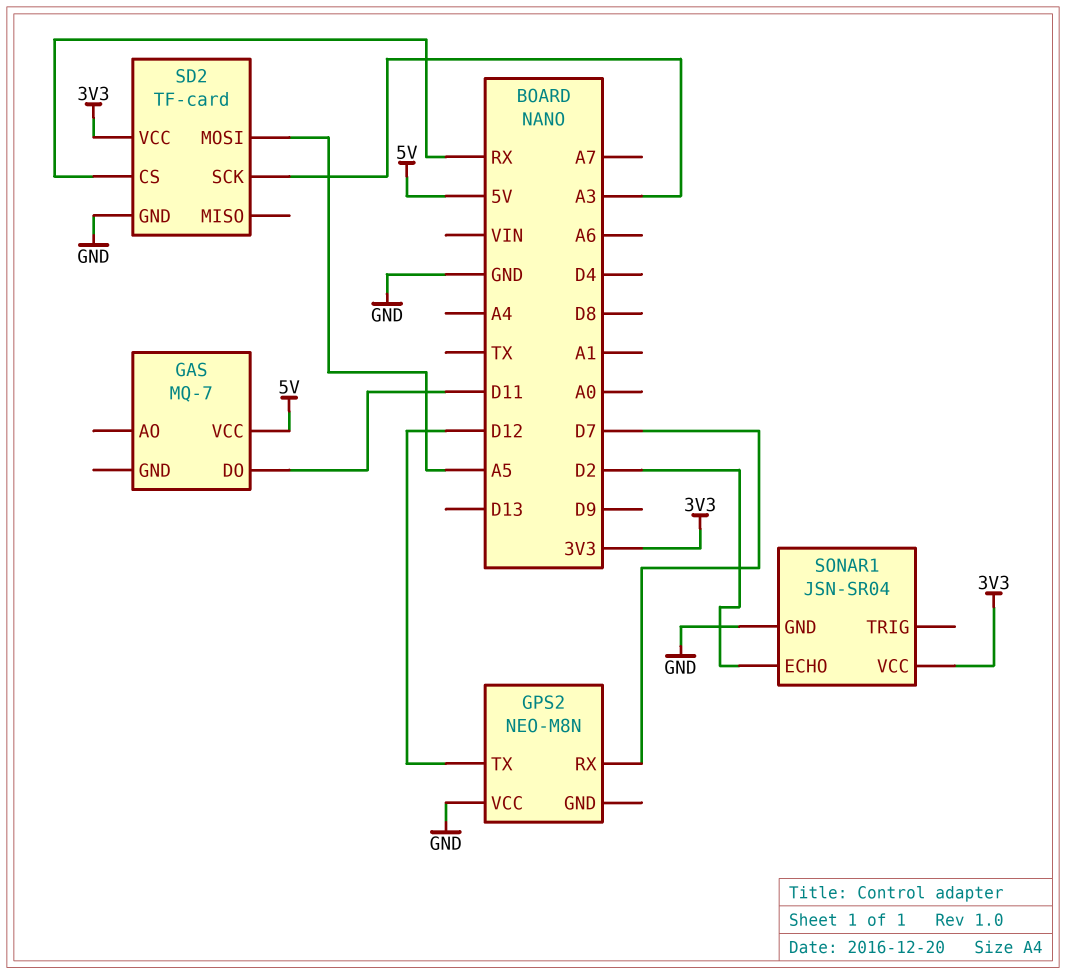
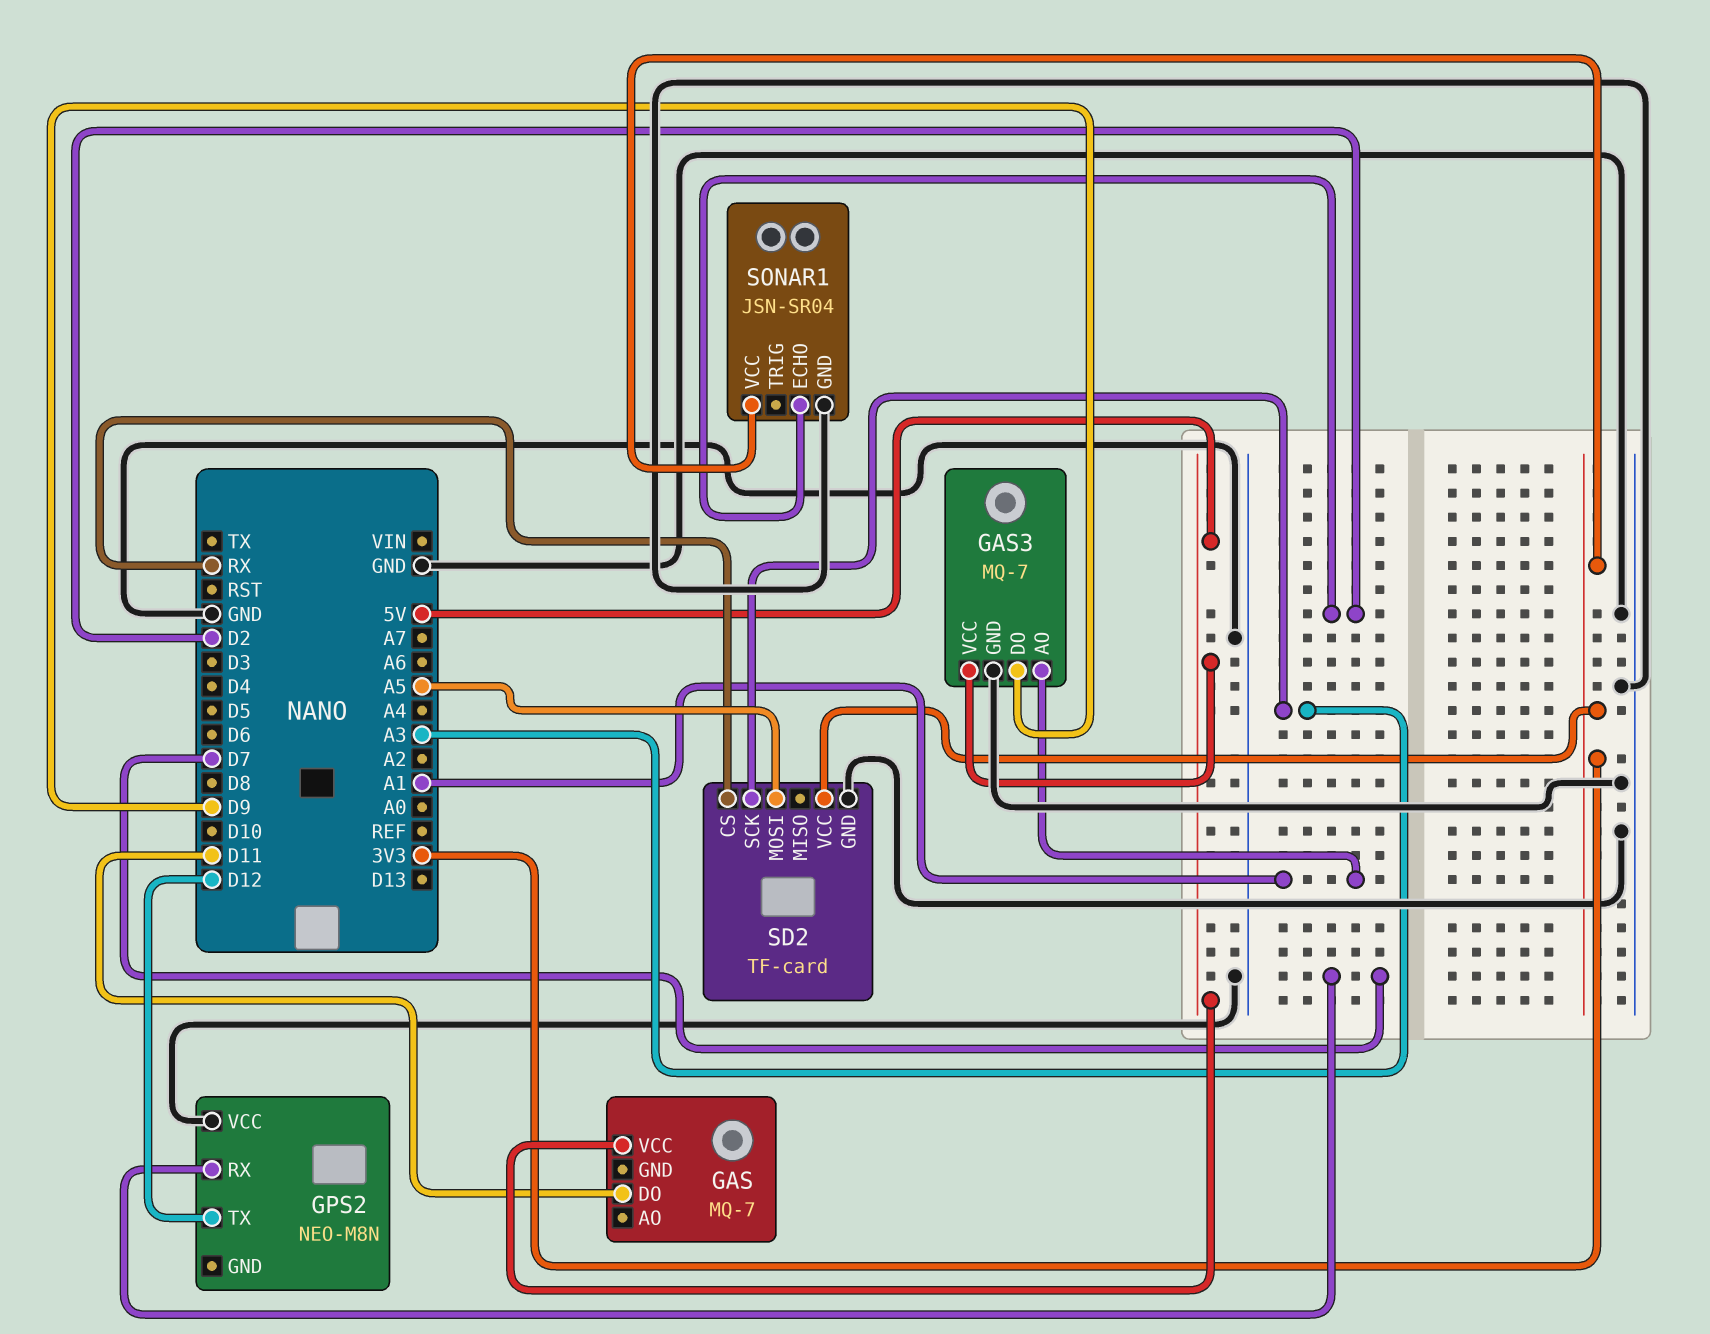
GAS3: none -> MQ-7
GAS3 pin AO: none -> A1
GAS3 pin DO: none -> D9
GAS3 pin GND: none -> GND
GAS3 pin VCC: none -> 5V

